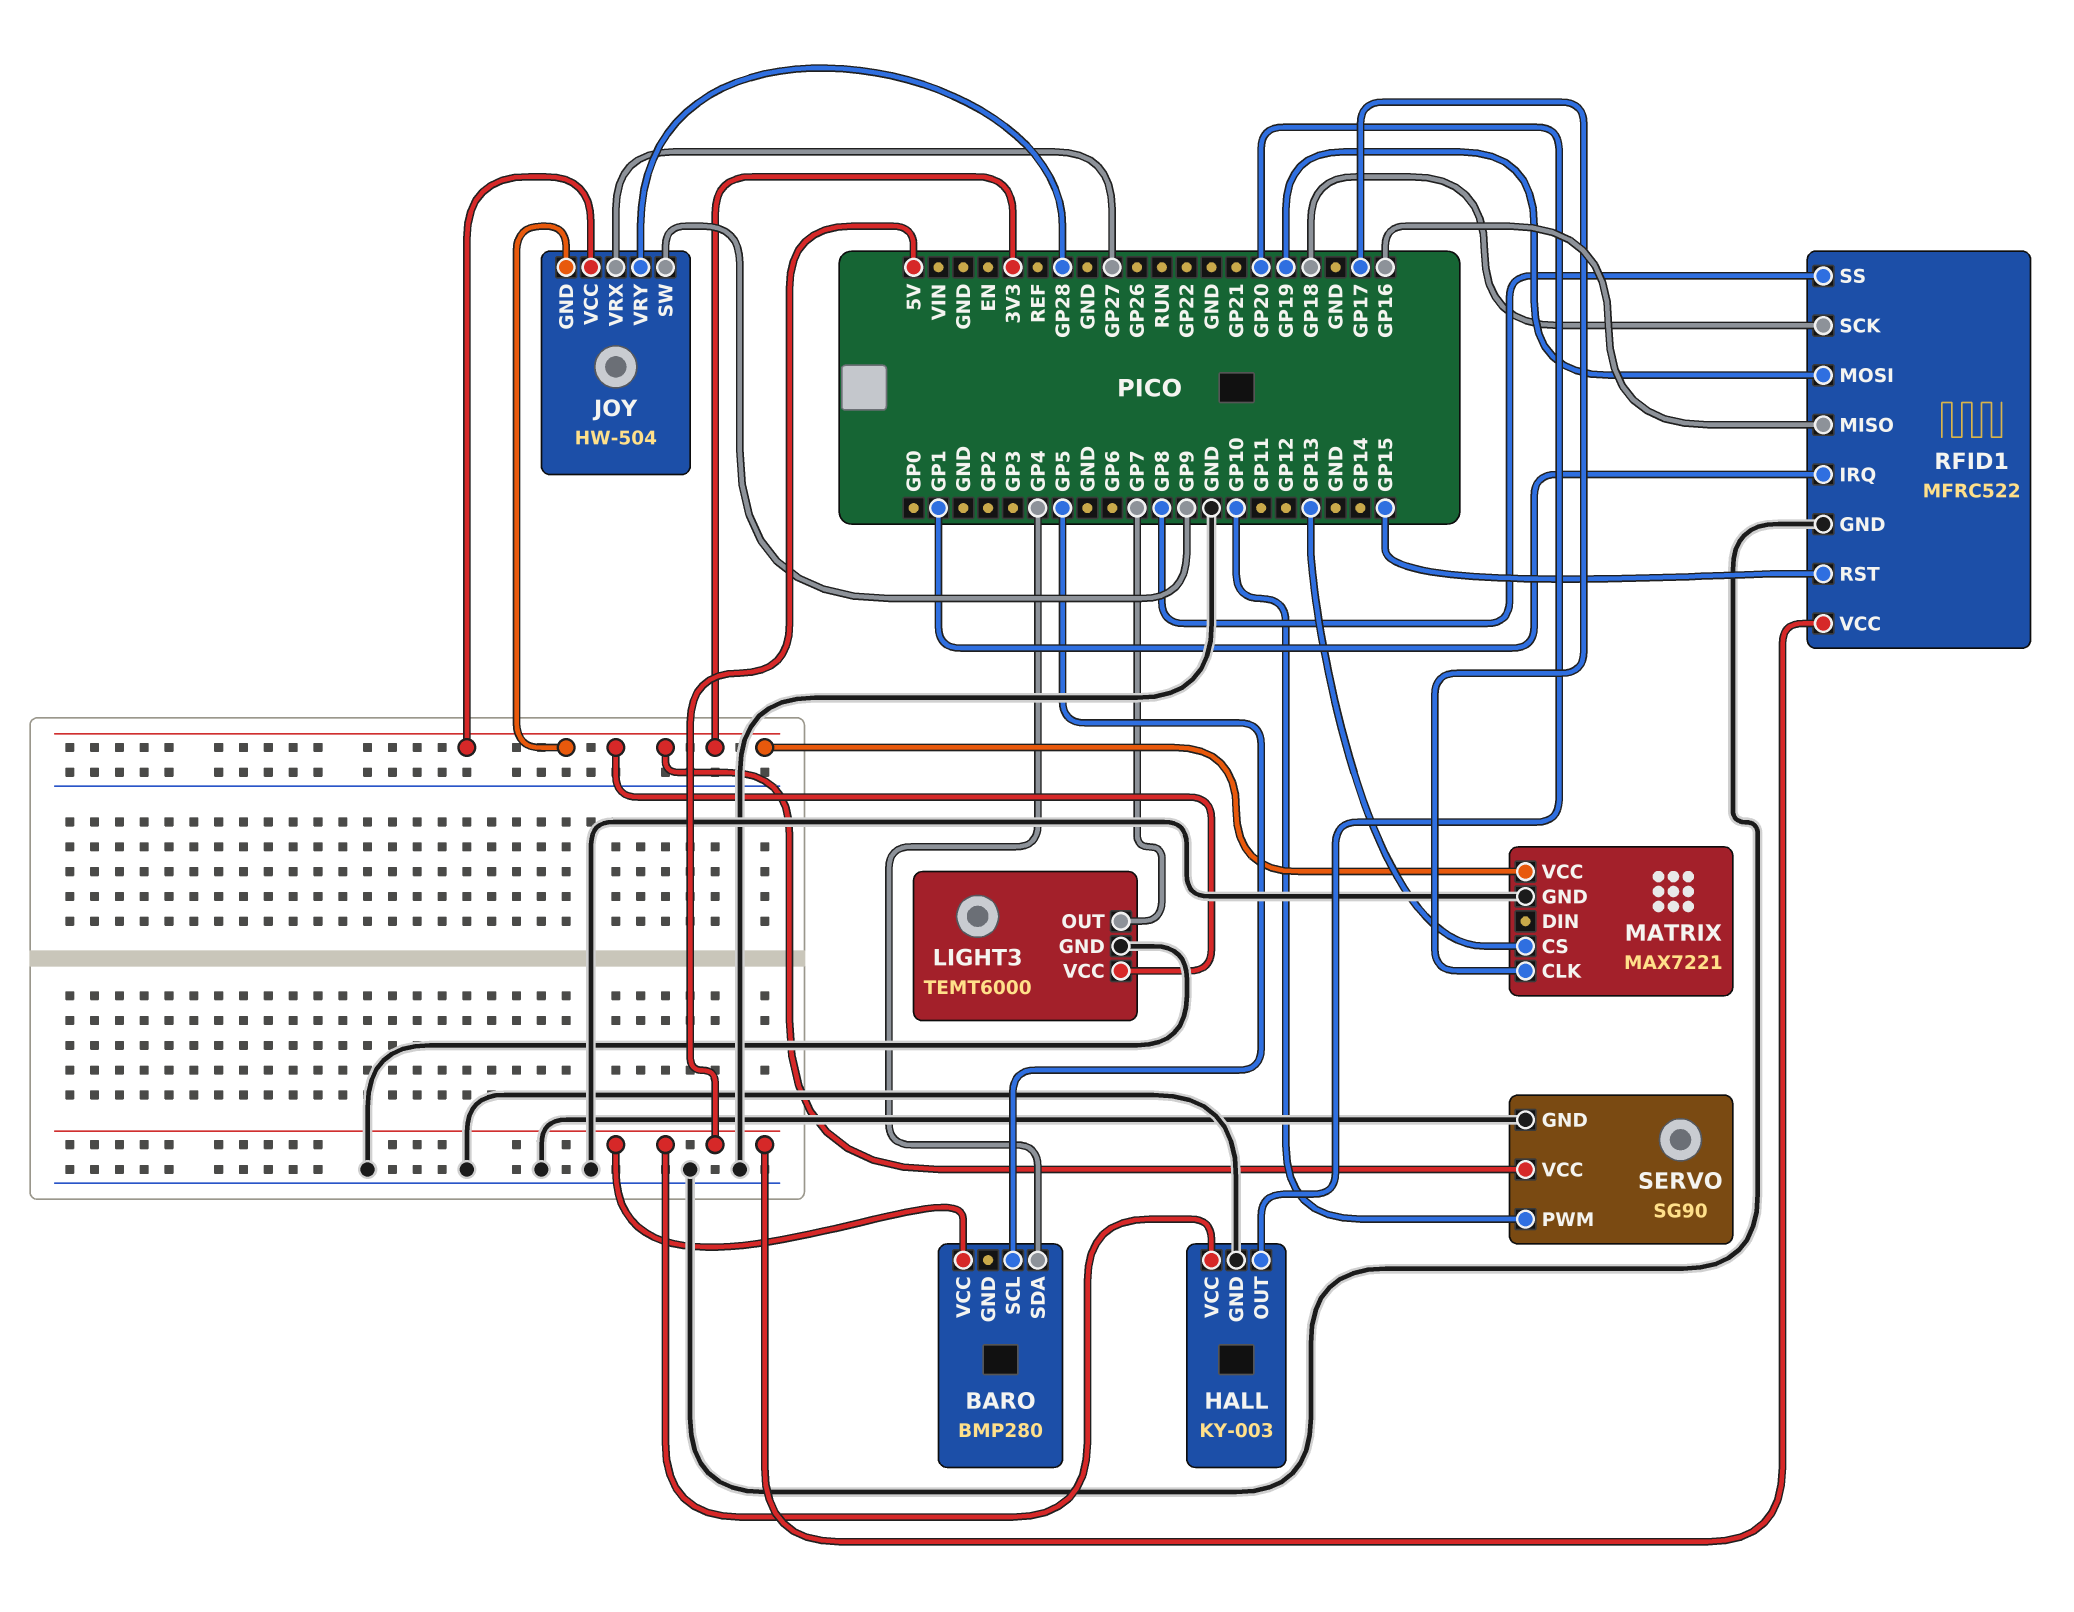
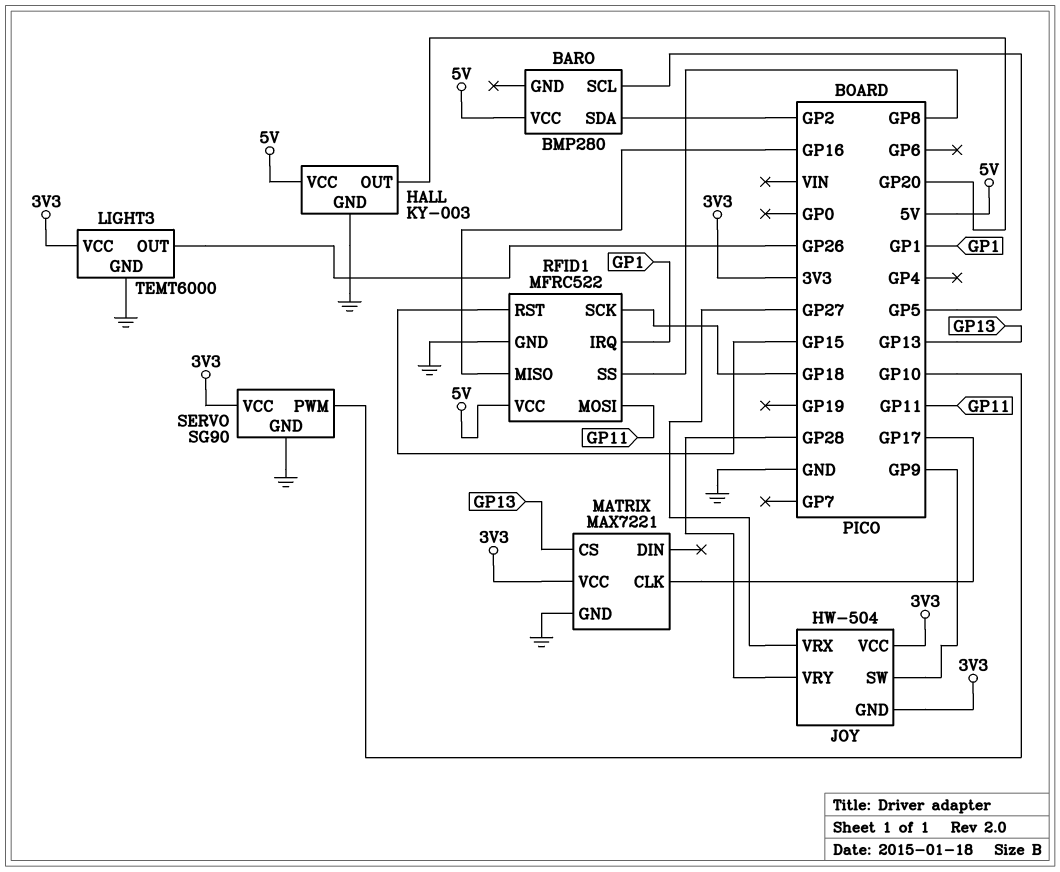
BARO pin SDA: GP4 -> GP2
LIGHT3 pin OUT: GP7 -> GP26
RFID1 pin MOSI: GP19 -> GP11

